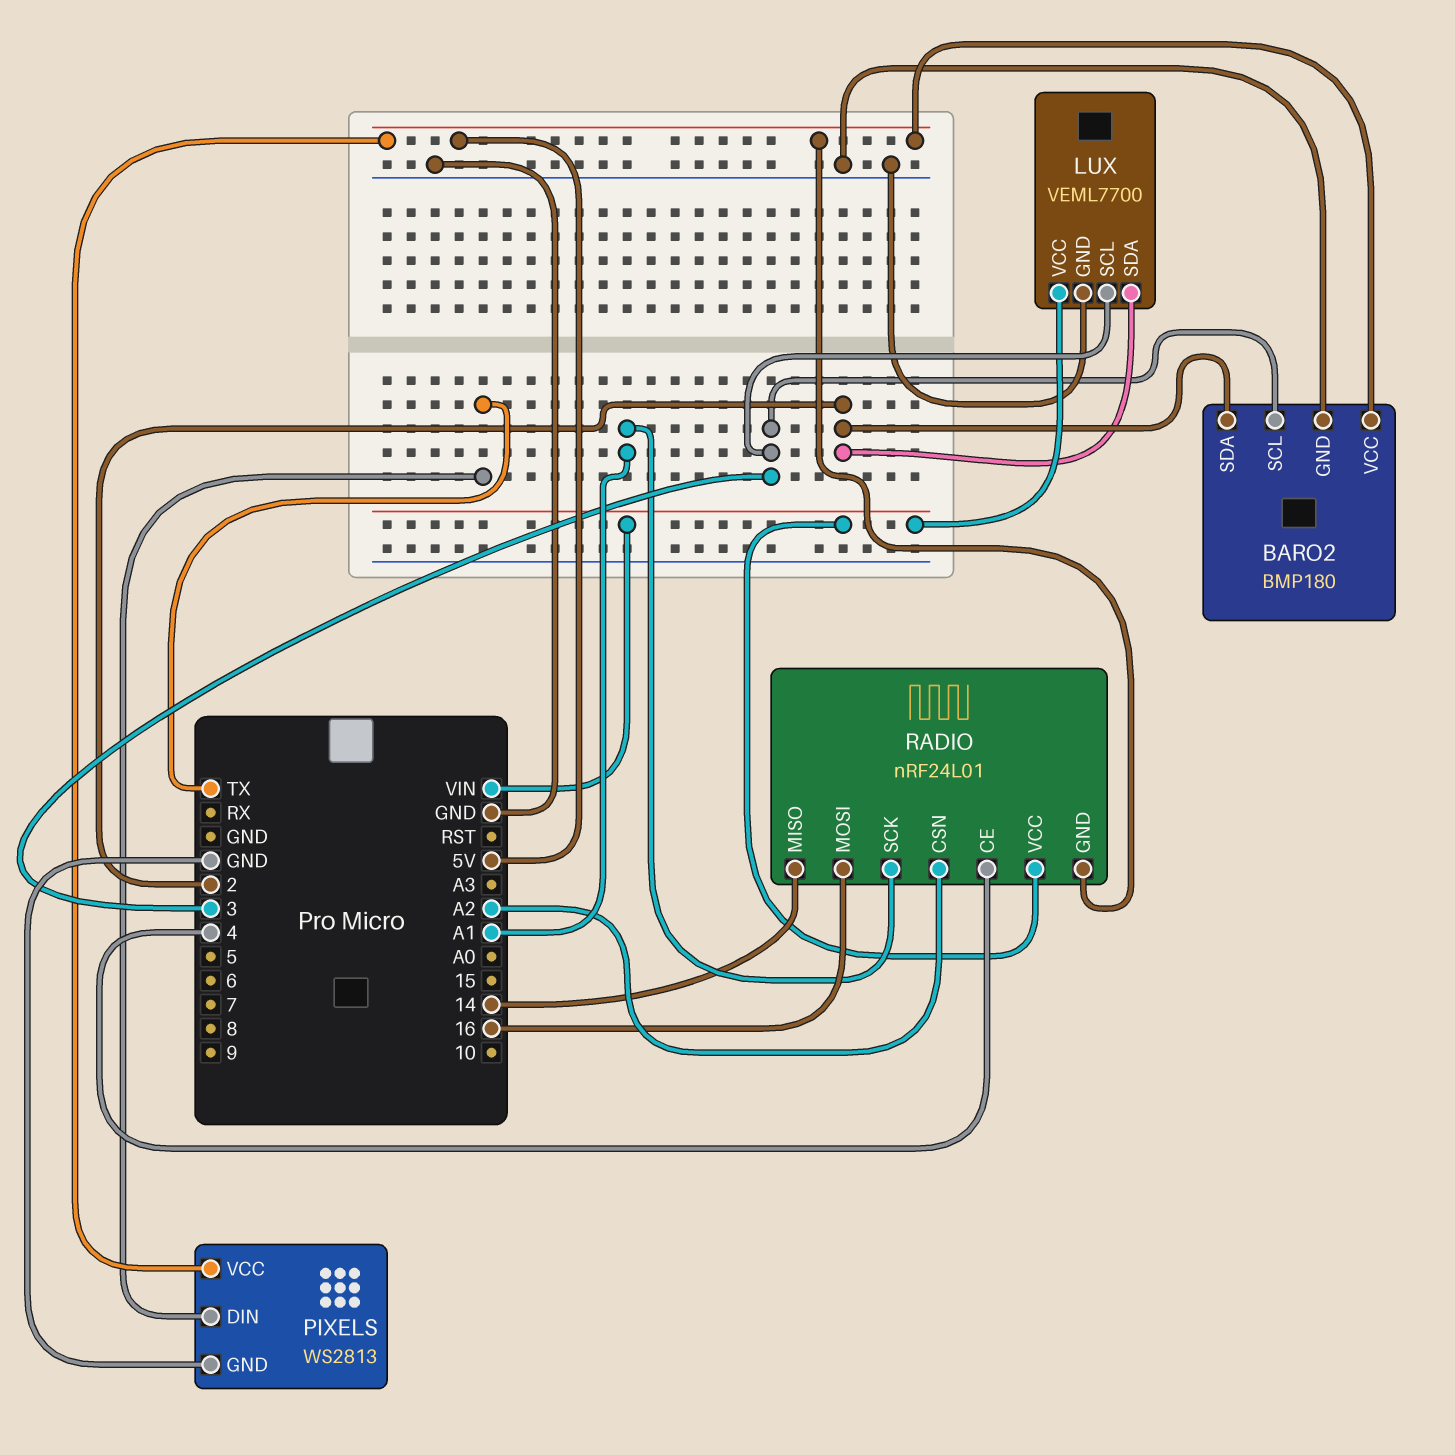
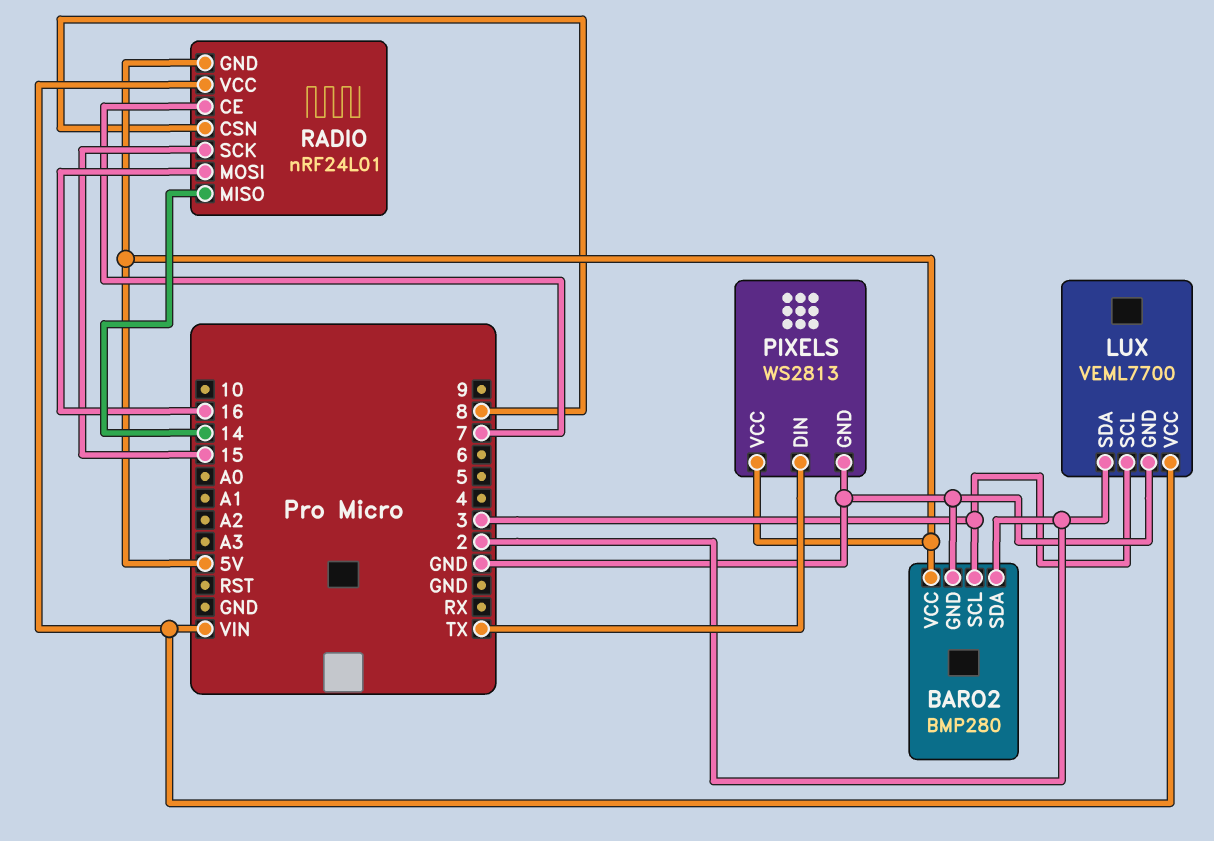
BARO2: BMP180 -> BMP280
RADIO pin CE: 4 -> 7
RADIO pin CSN: A2 -> 8
RADIO pin SCK: A1 -> 15

